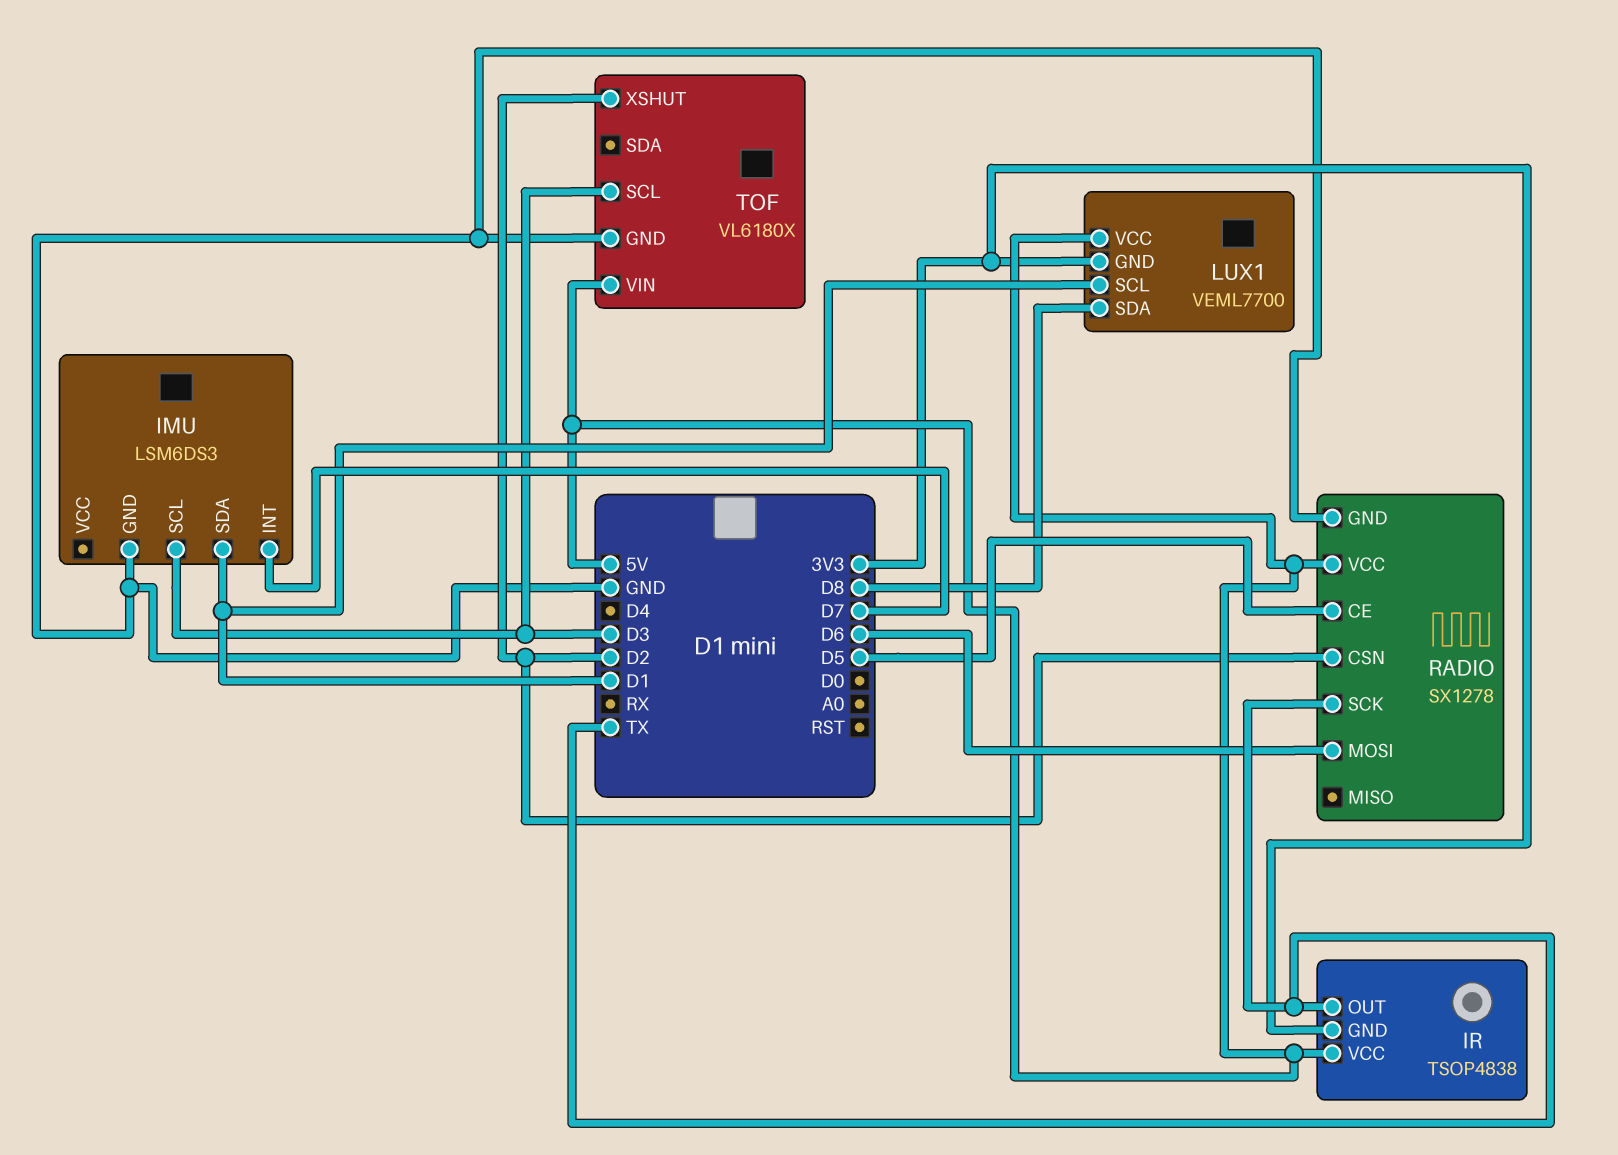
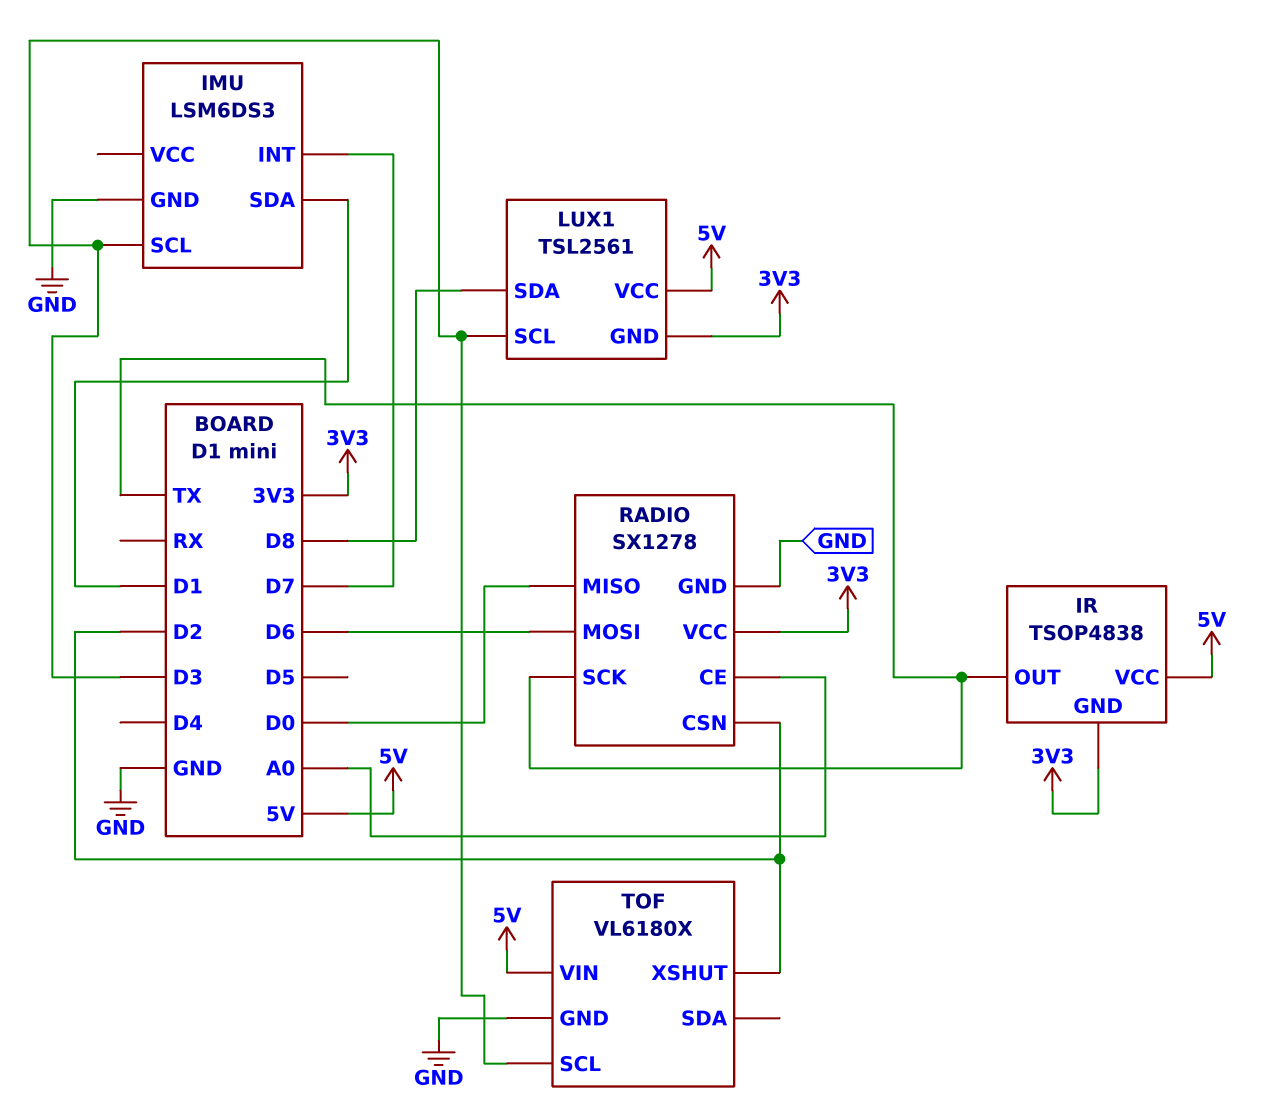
LUX1: VEML7700 -> TSL2561
LUX1 pin SCL: D1 -> D3
RADIO pin CE: D5 -> A0
RADIO pin MISO: none -> D0
RADIO pin VCC: 5V -> 3V3

